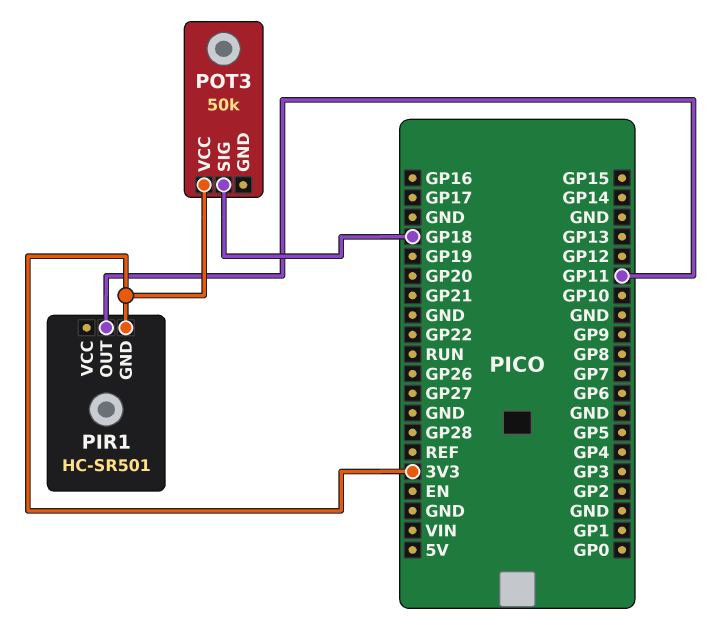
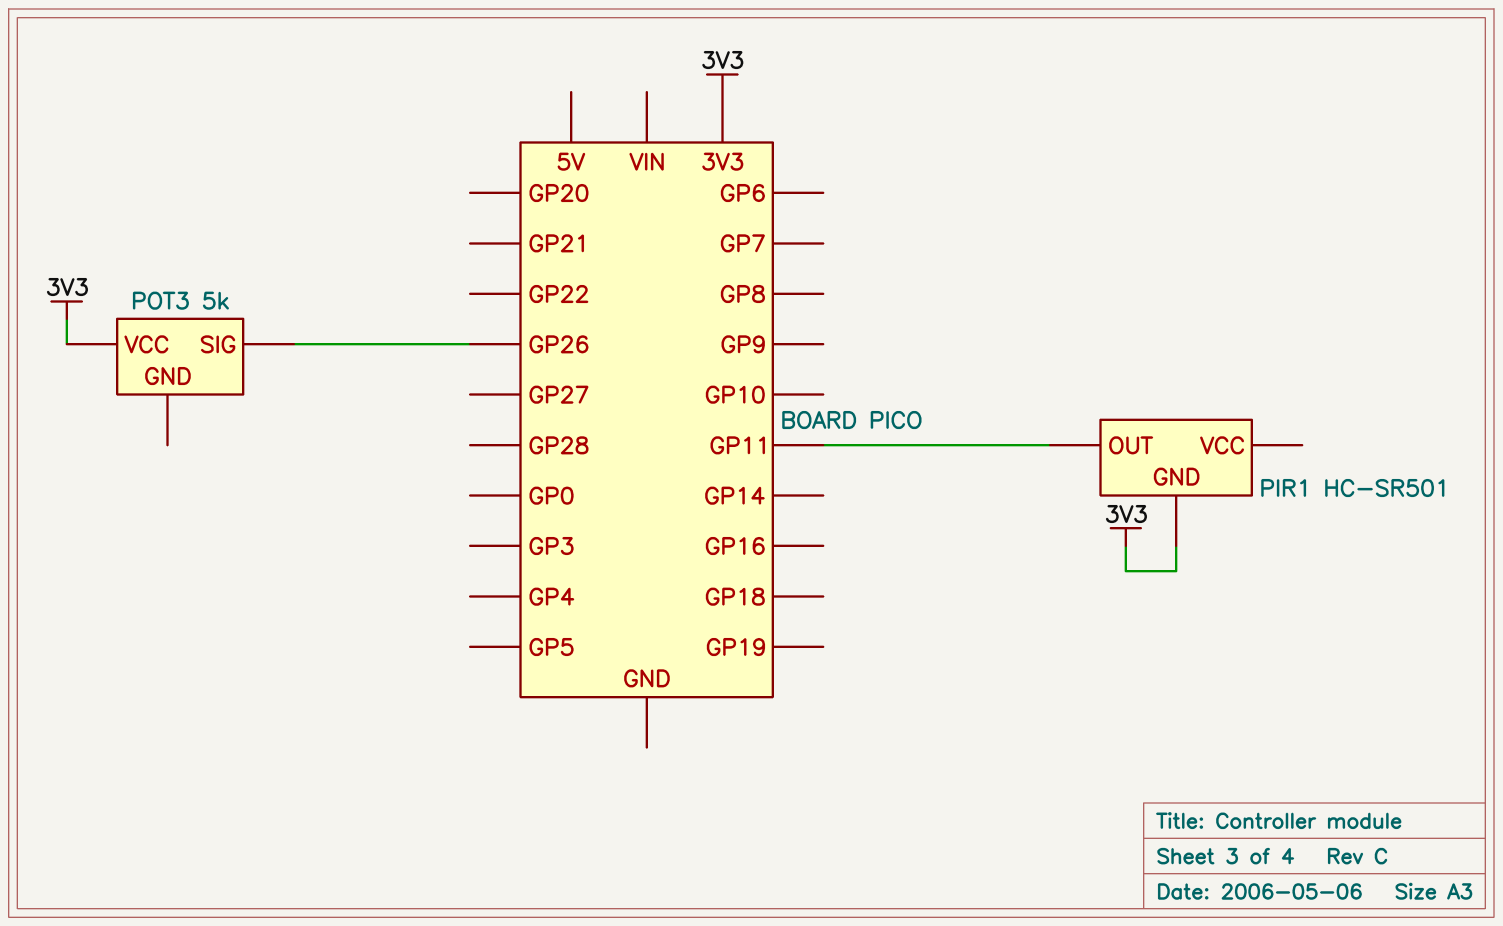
POT3: 50k -> 5k
POT3 pin SIG: GP18 -> GP26

